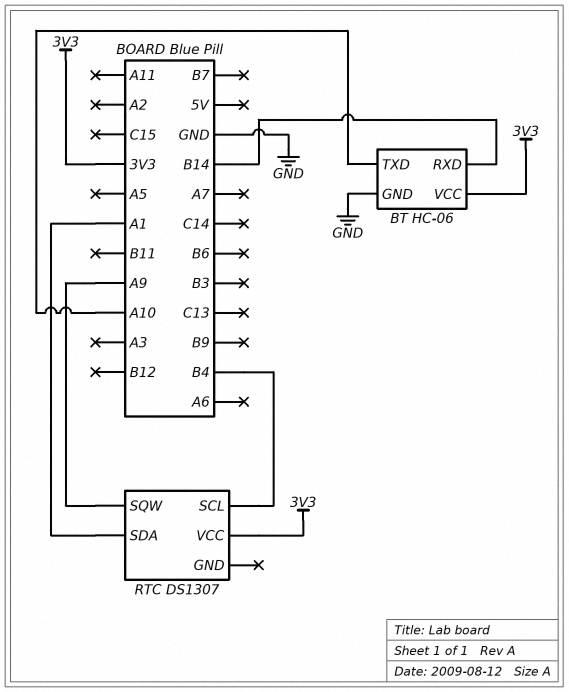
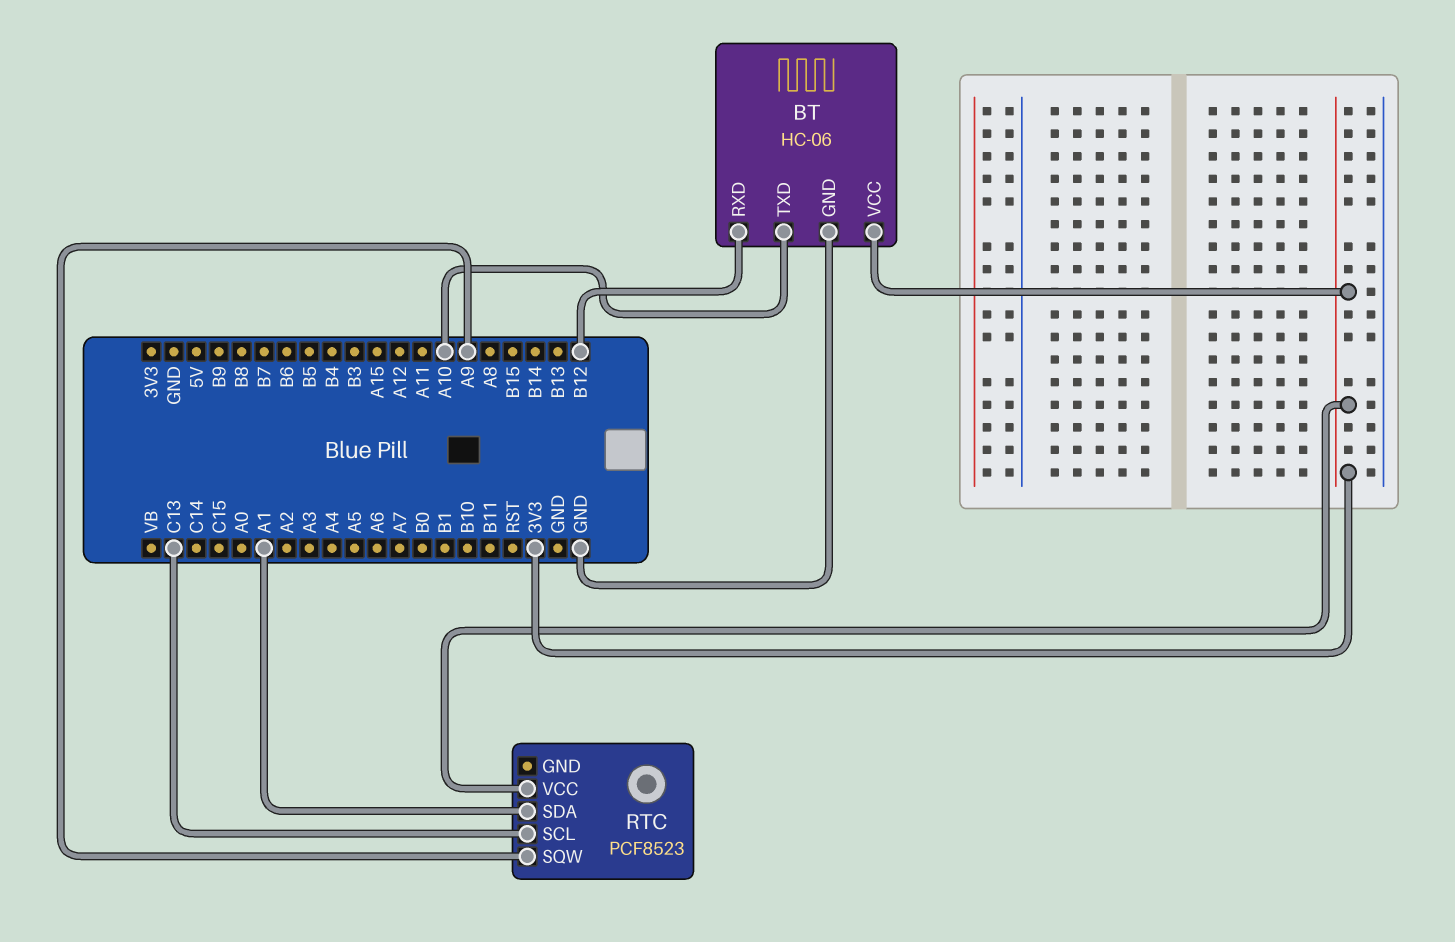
BT pin RXD: B14 -> B12
RTC: DS1307 -> PCF8523
RTC pin SCL: B4 -> C13

